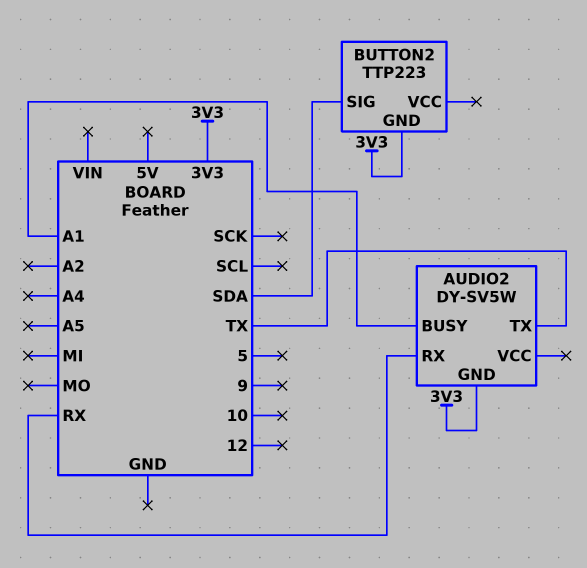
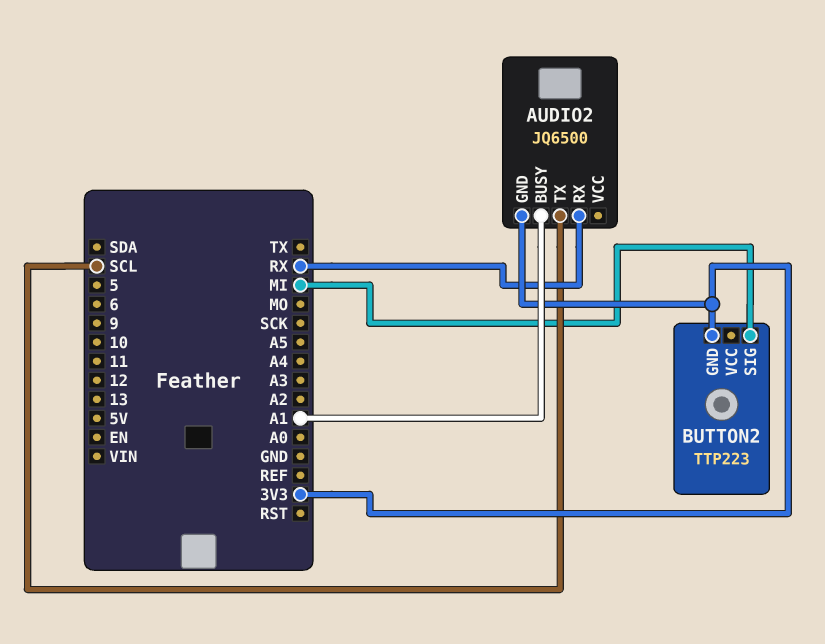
AUDIO2: DY-SV5W -> JQ6500
AUDIO2 pin TX: TX -> SCL
BUTTON2 pin SIG: SDA -> MI

